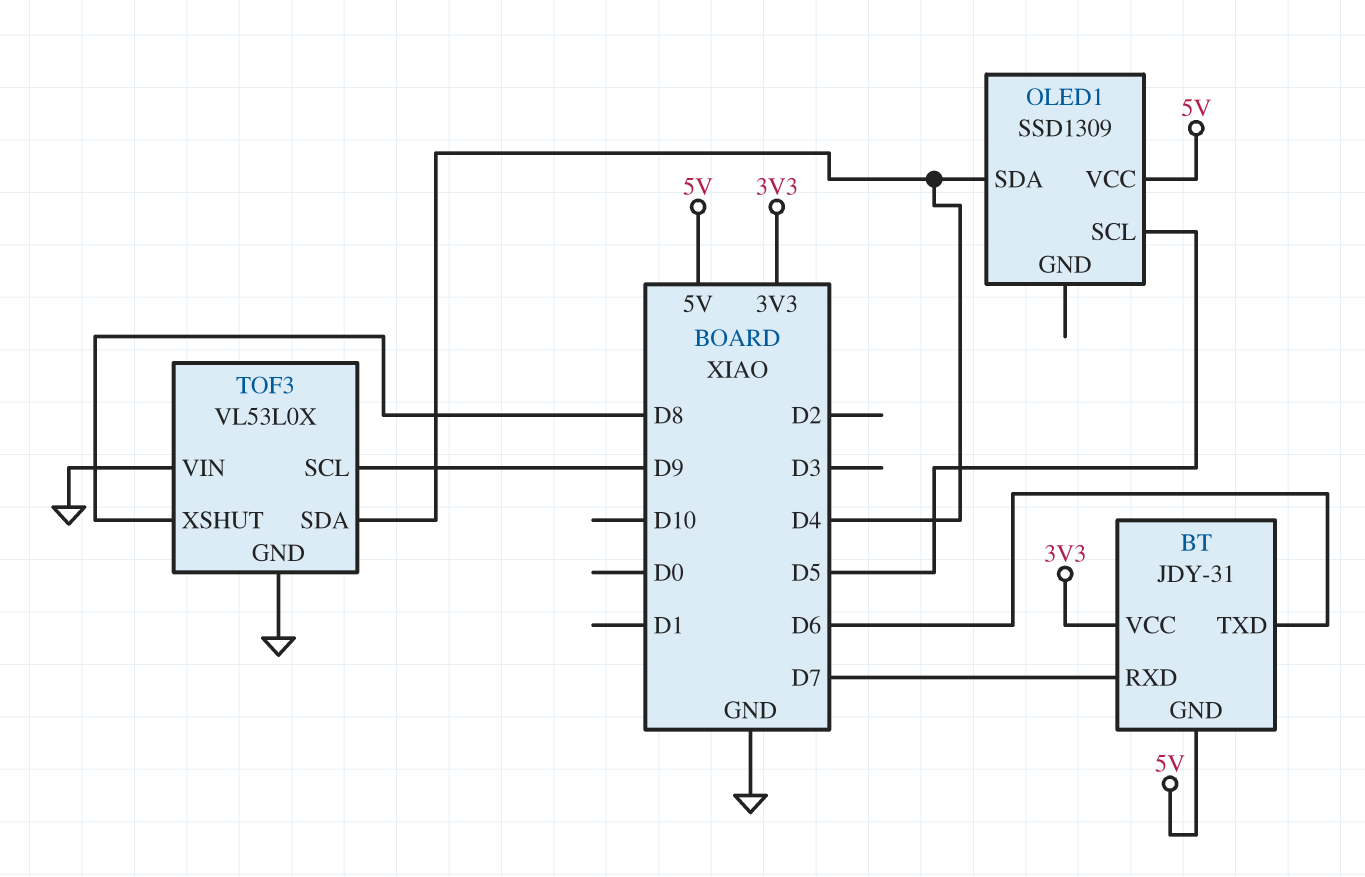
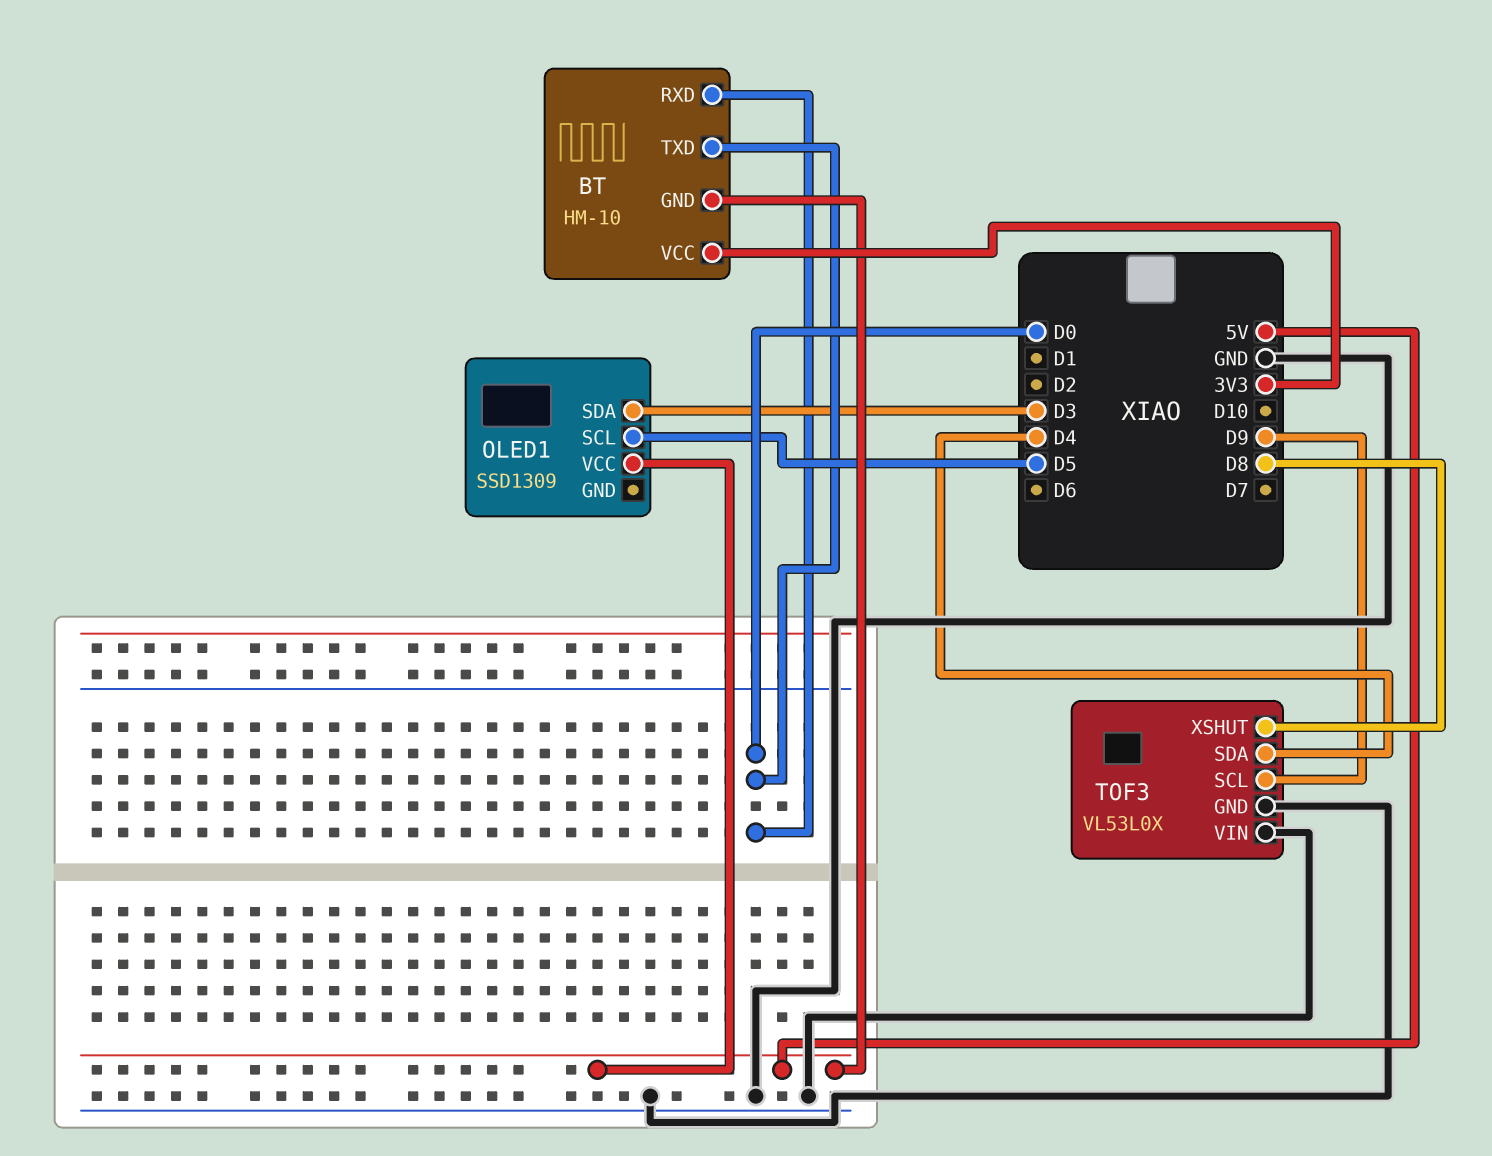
BT: JDY-31 -> HM-10
BT pin RXD: D7 -> D0
BT pin TXD: D6 -> D0
OLED1 pin SDA: D4 -> D3

